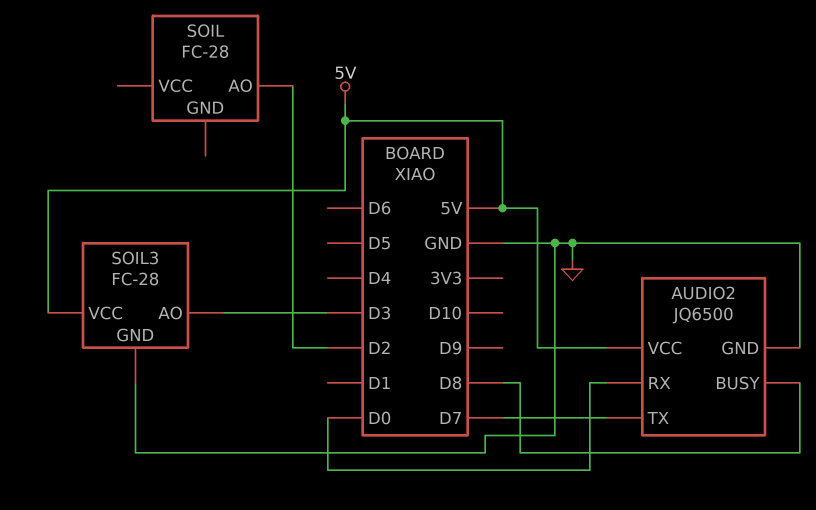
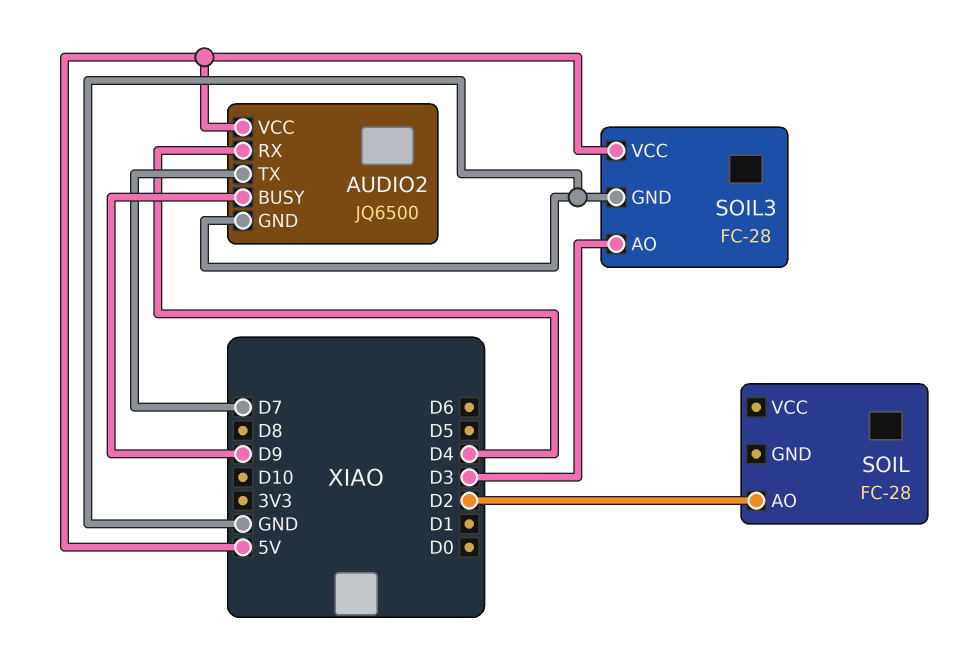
AUDIO2 pin BUSY: D8 -> D9
AUDIO2 pin RX: D0 -> D4

